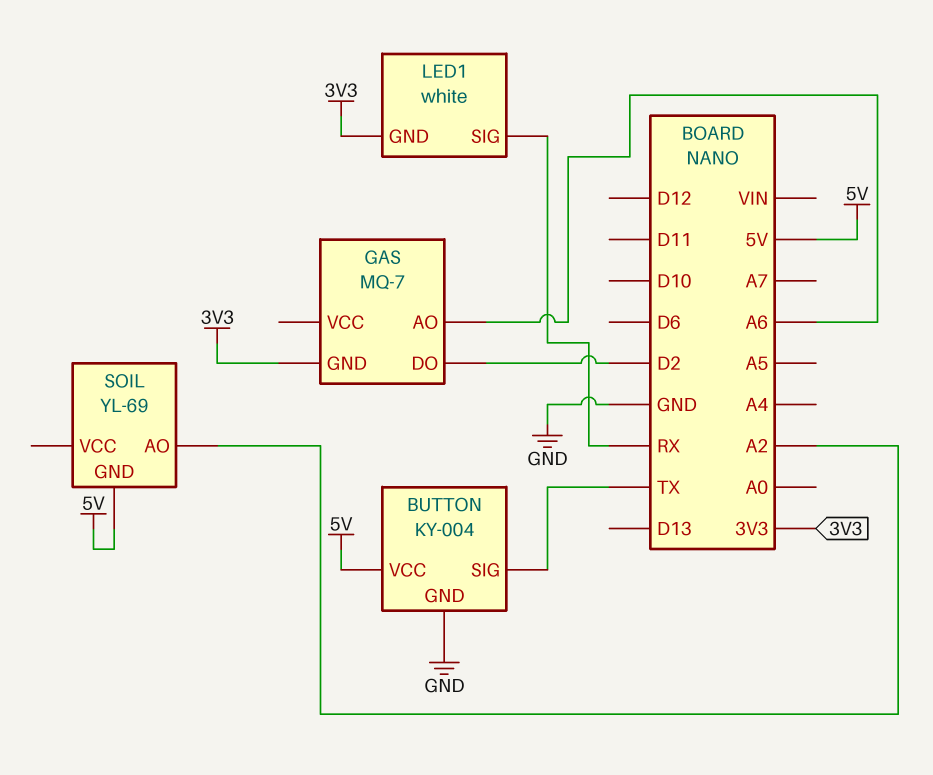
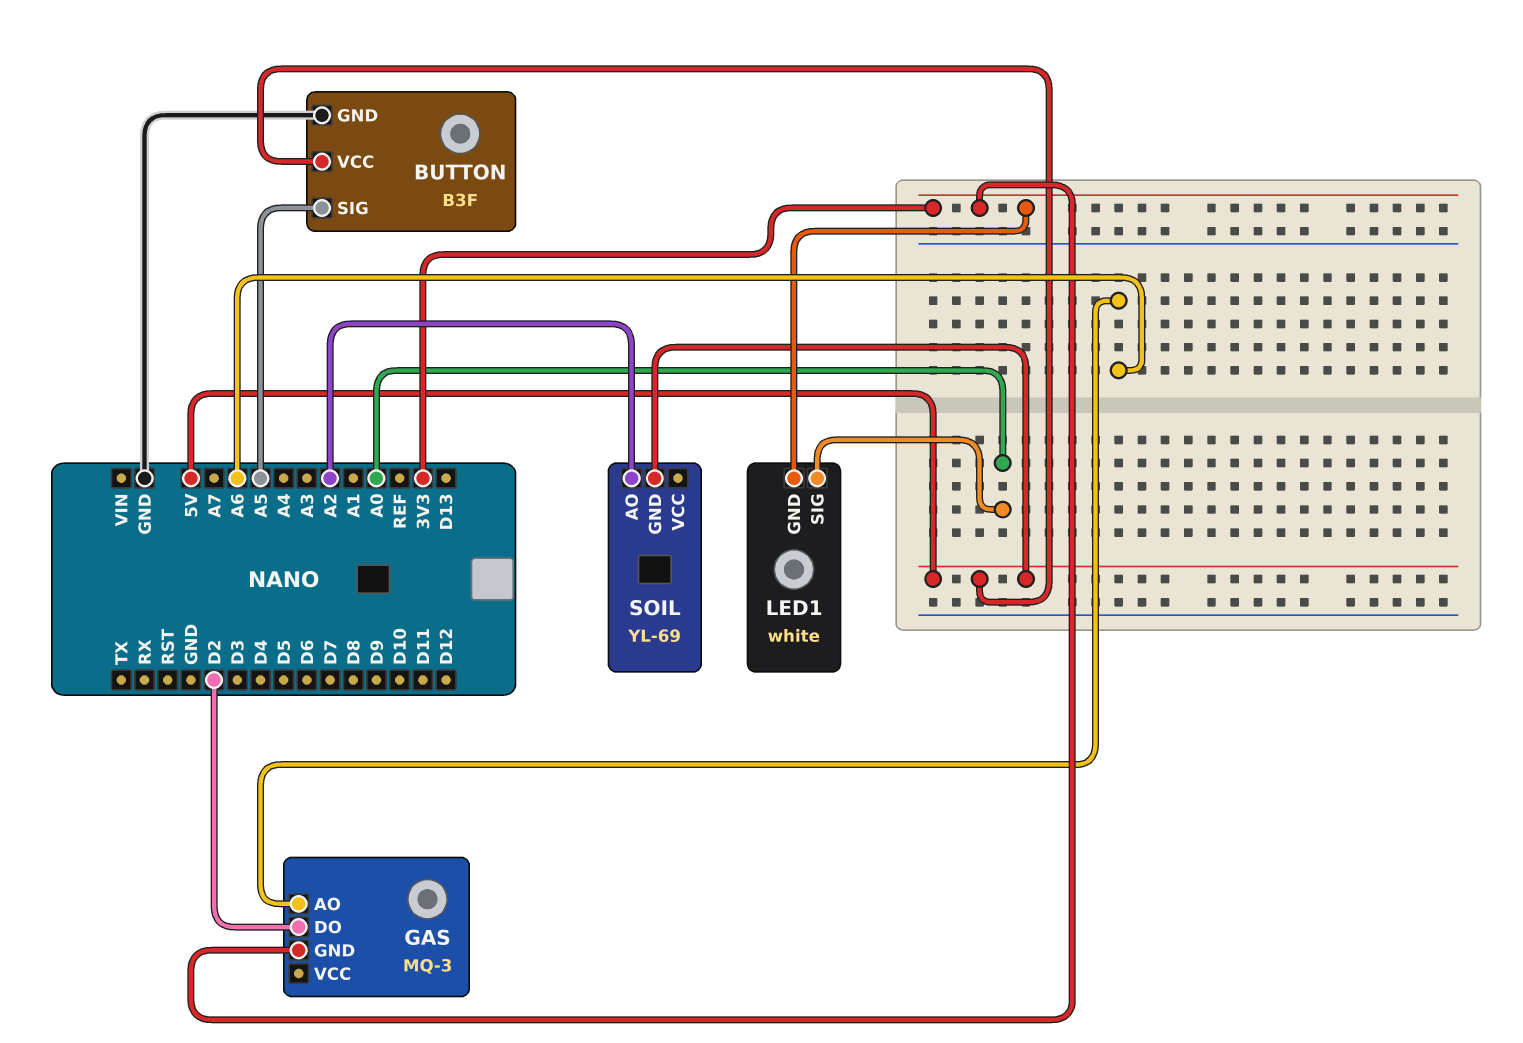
BUTTON: KY-004 -> B3F
BUTTON pin SIG: TX -> A5
GAS: MQ-7 -> MQ-3
LED1 pin SIG: RX -> A0

